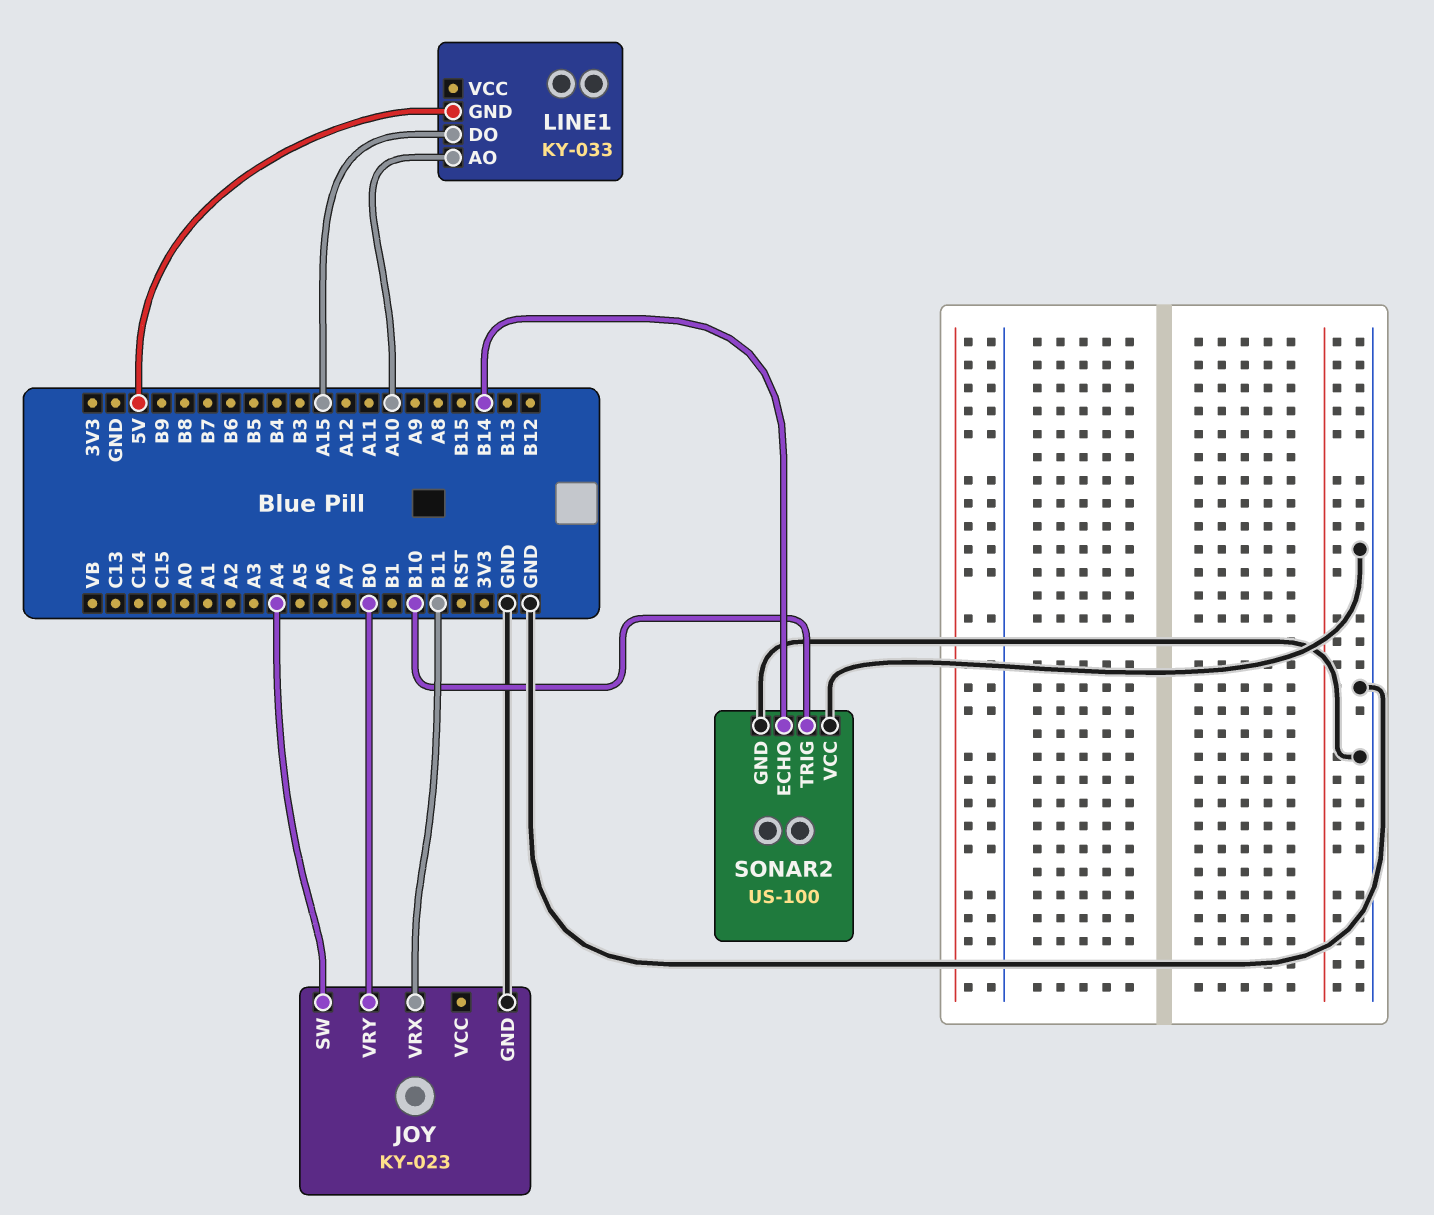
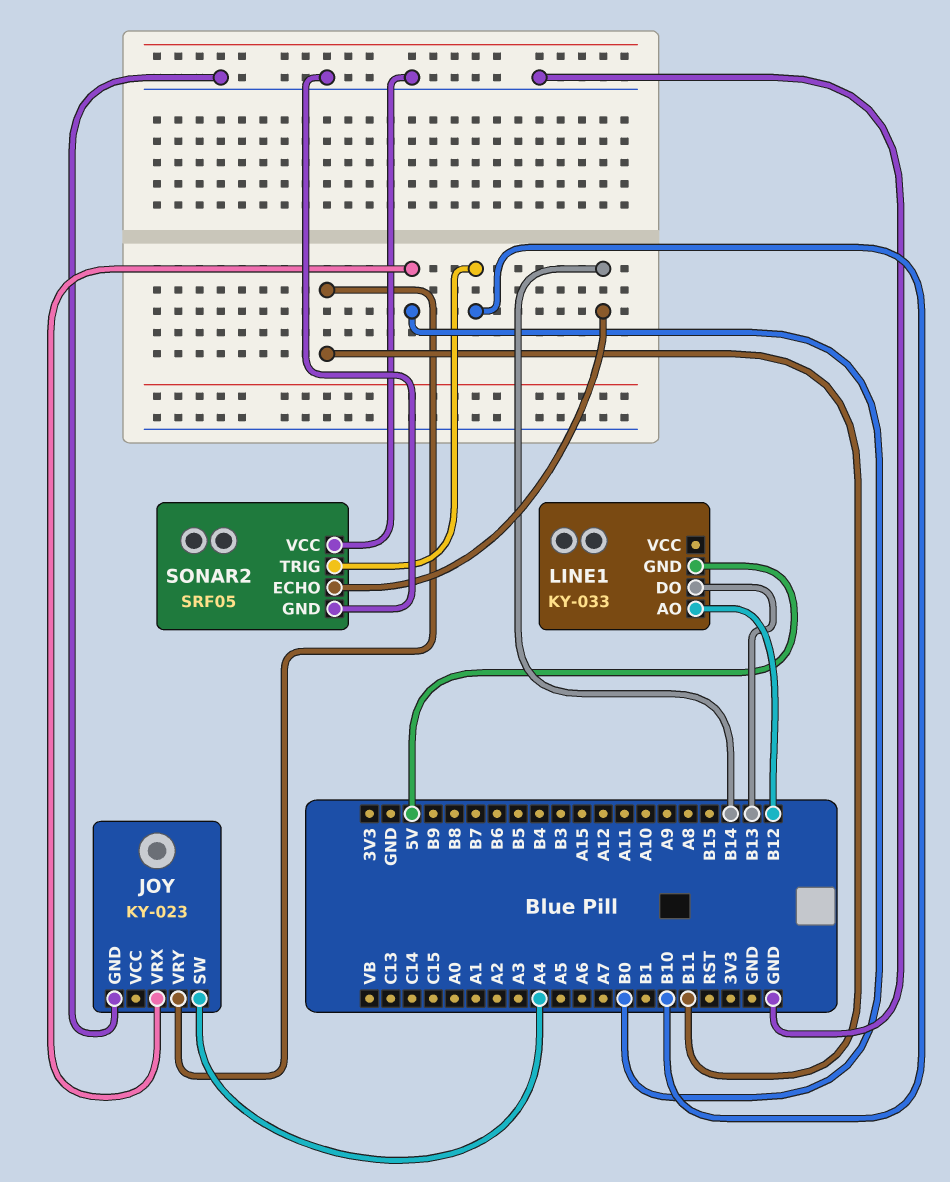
JOY pin VRX: B11 -> B0
JOY pin VRY: B0 -> B11
LINE1 pin AO: A10 -> B12
LINE1 pin DO: A15 -> B13
SONAR2: US-100 -> SRF05

